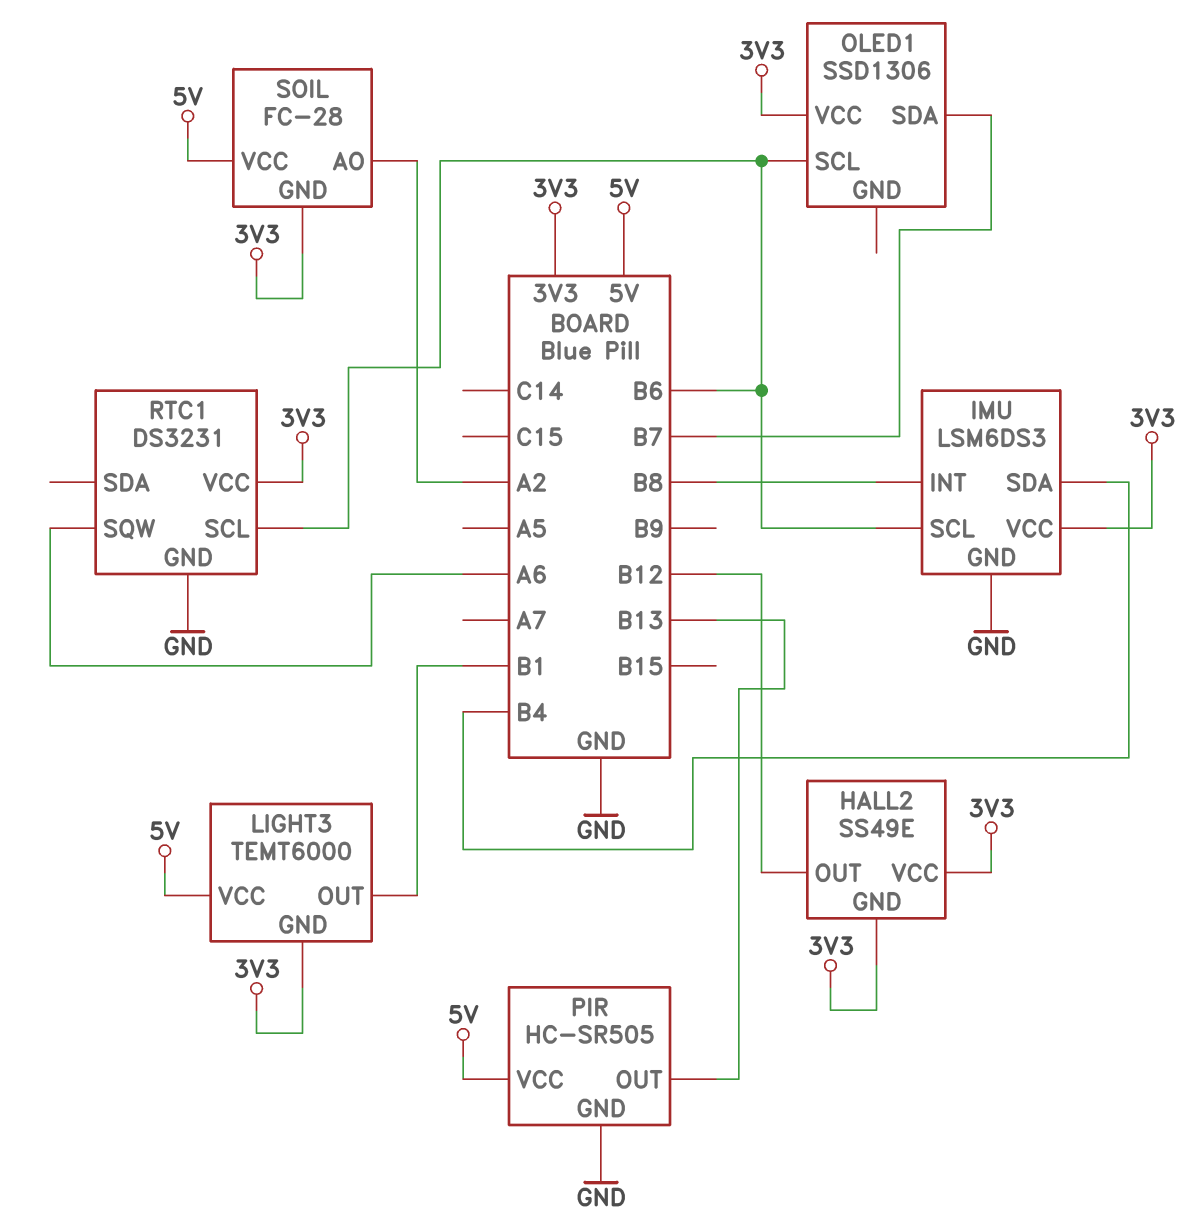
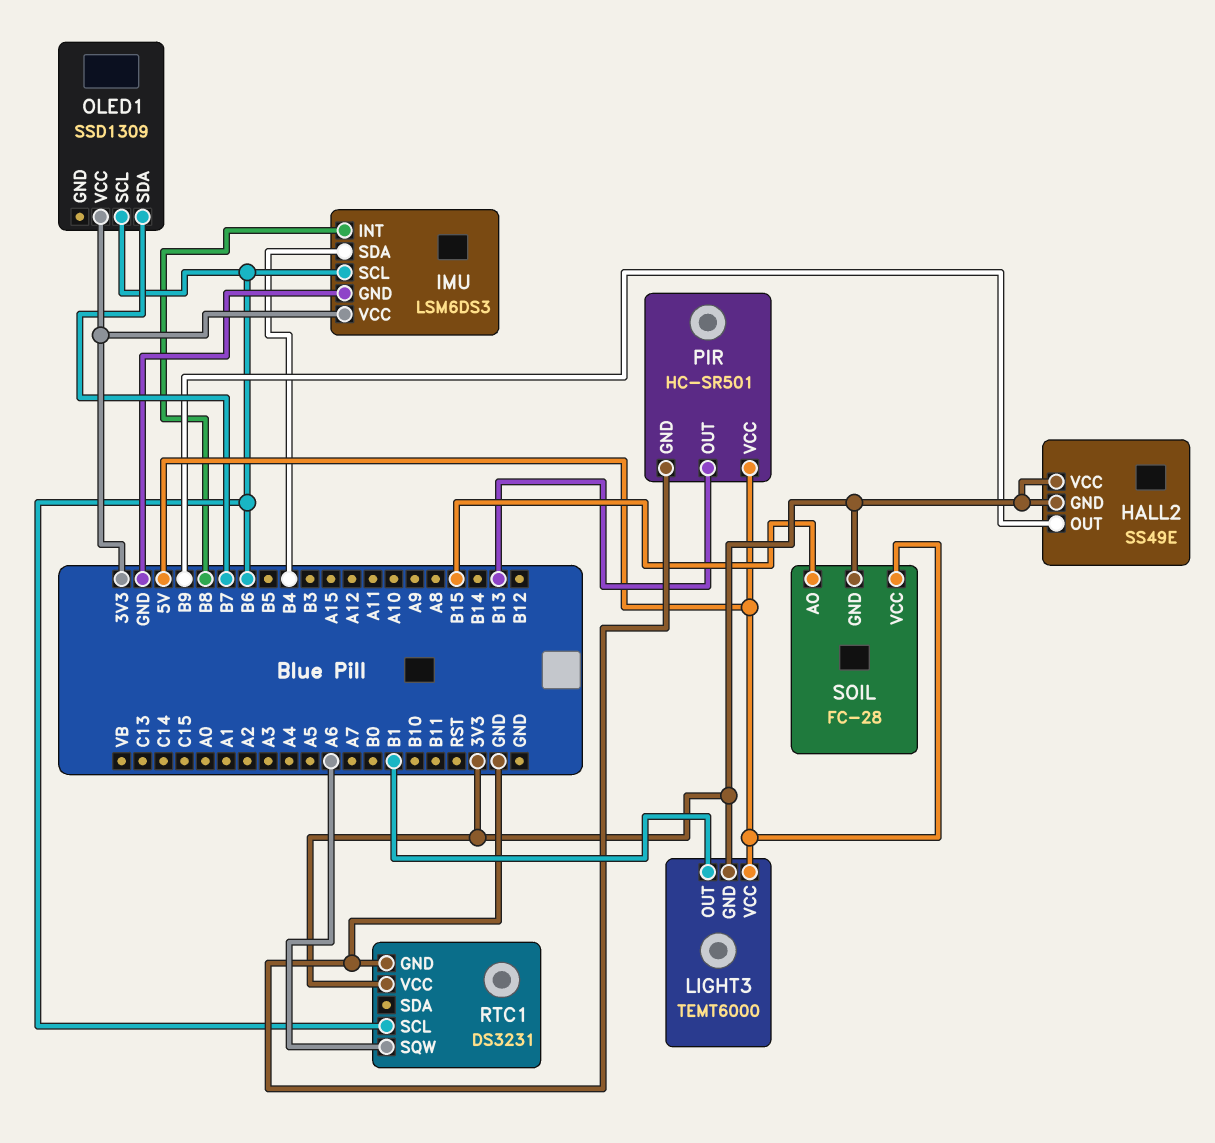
HALL2 pin OUT: B12 -> B9
OLED1: SSD1306 -> SSD1309
PIR: HC-SR505 -> HC-SR501
SOIL pin AO: A2 -> B15

